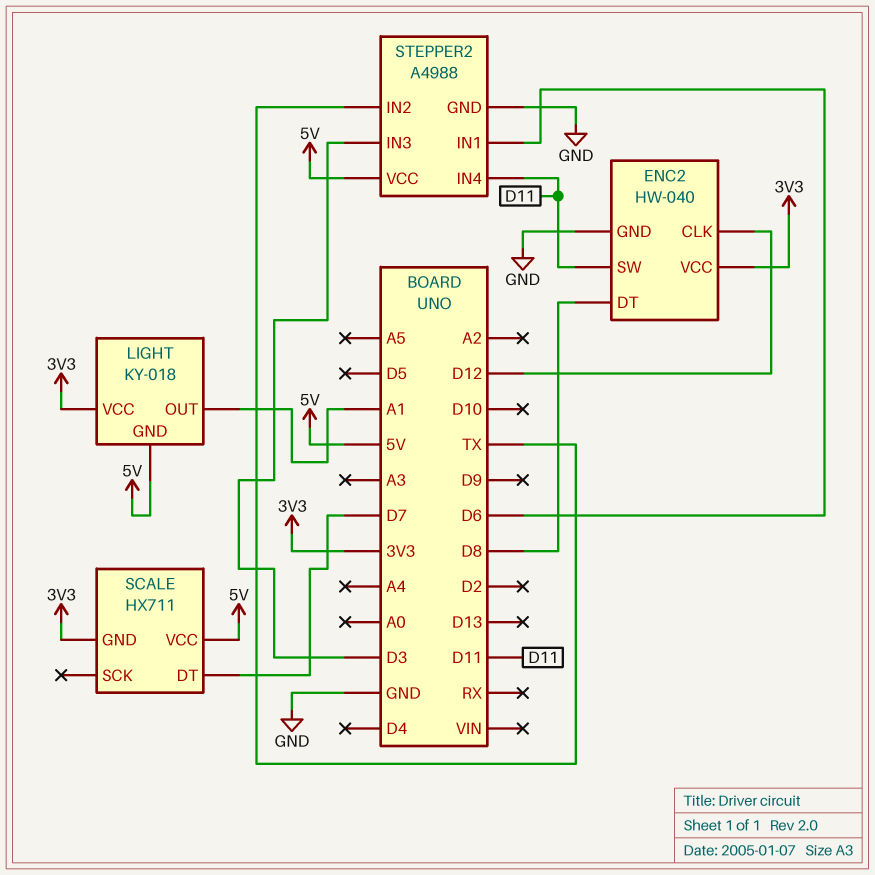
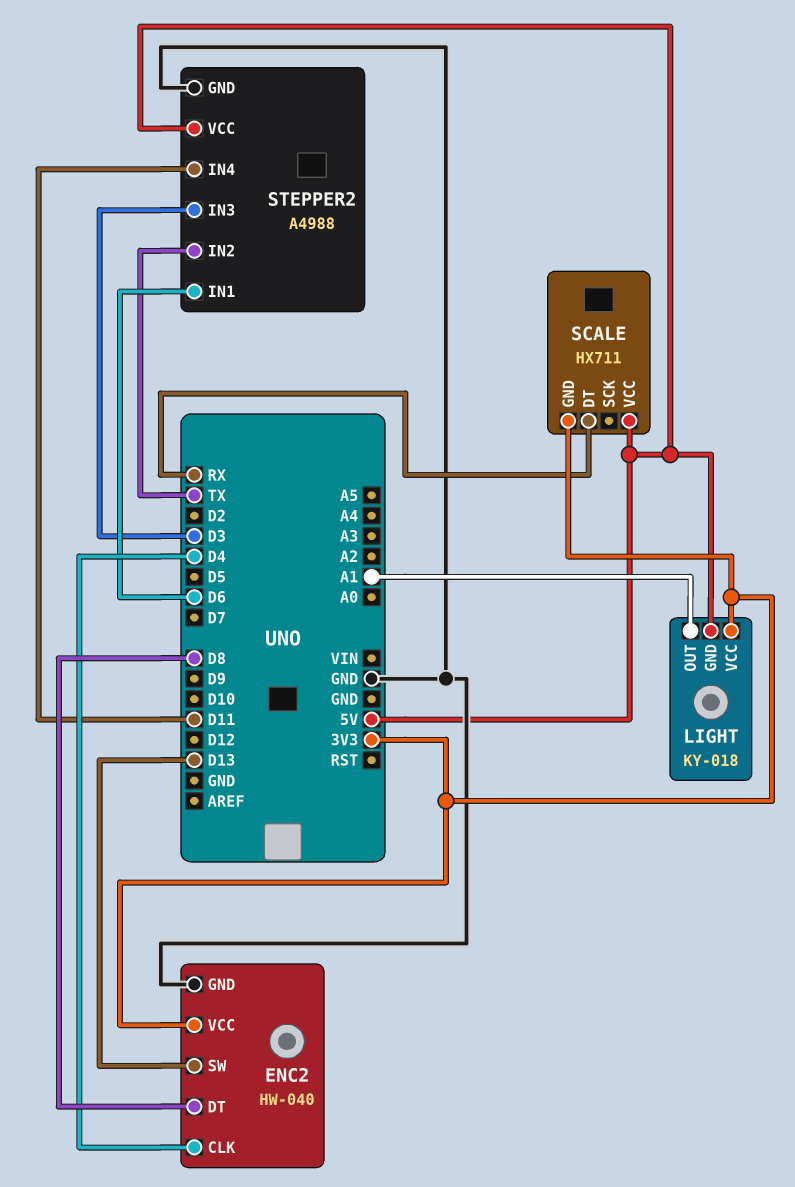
ENC2 pin CLK: D12 -> D4
ENC2 pin SW: D11 -> D13
SCALE pin DT: D7 -> RX

